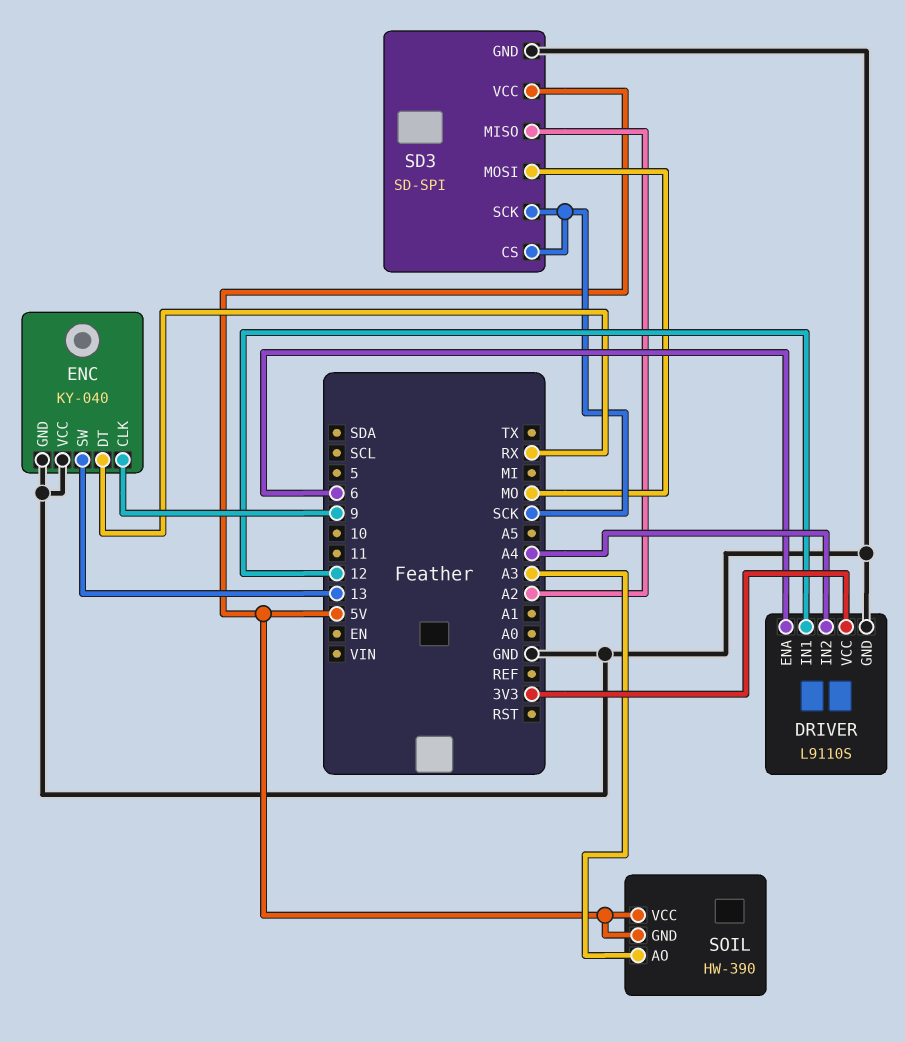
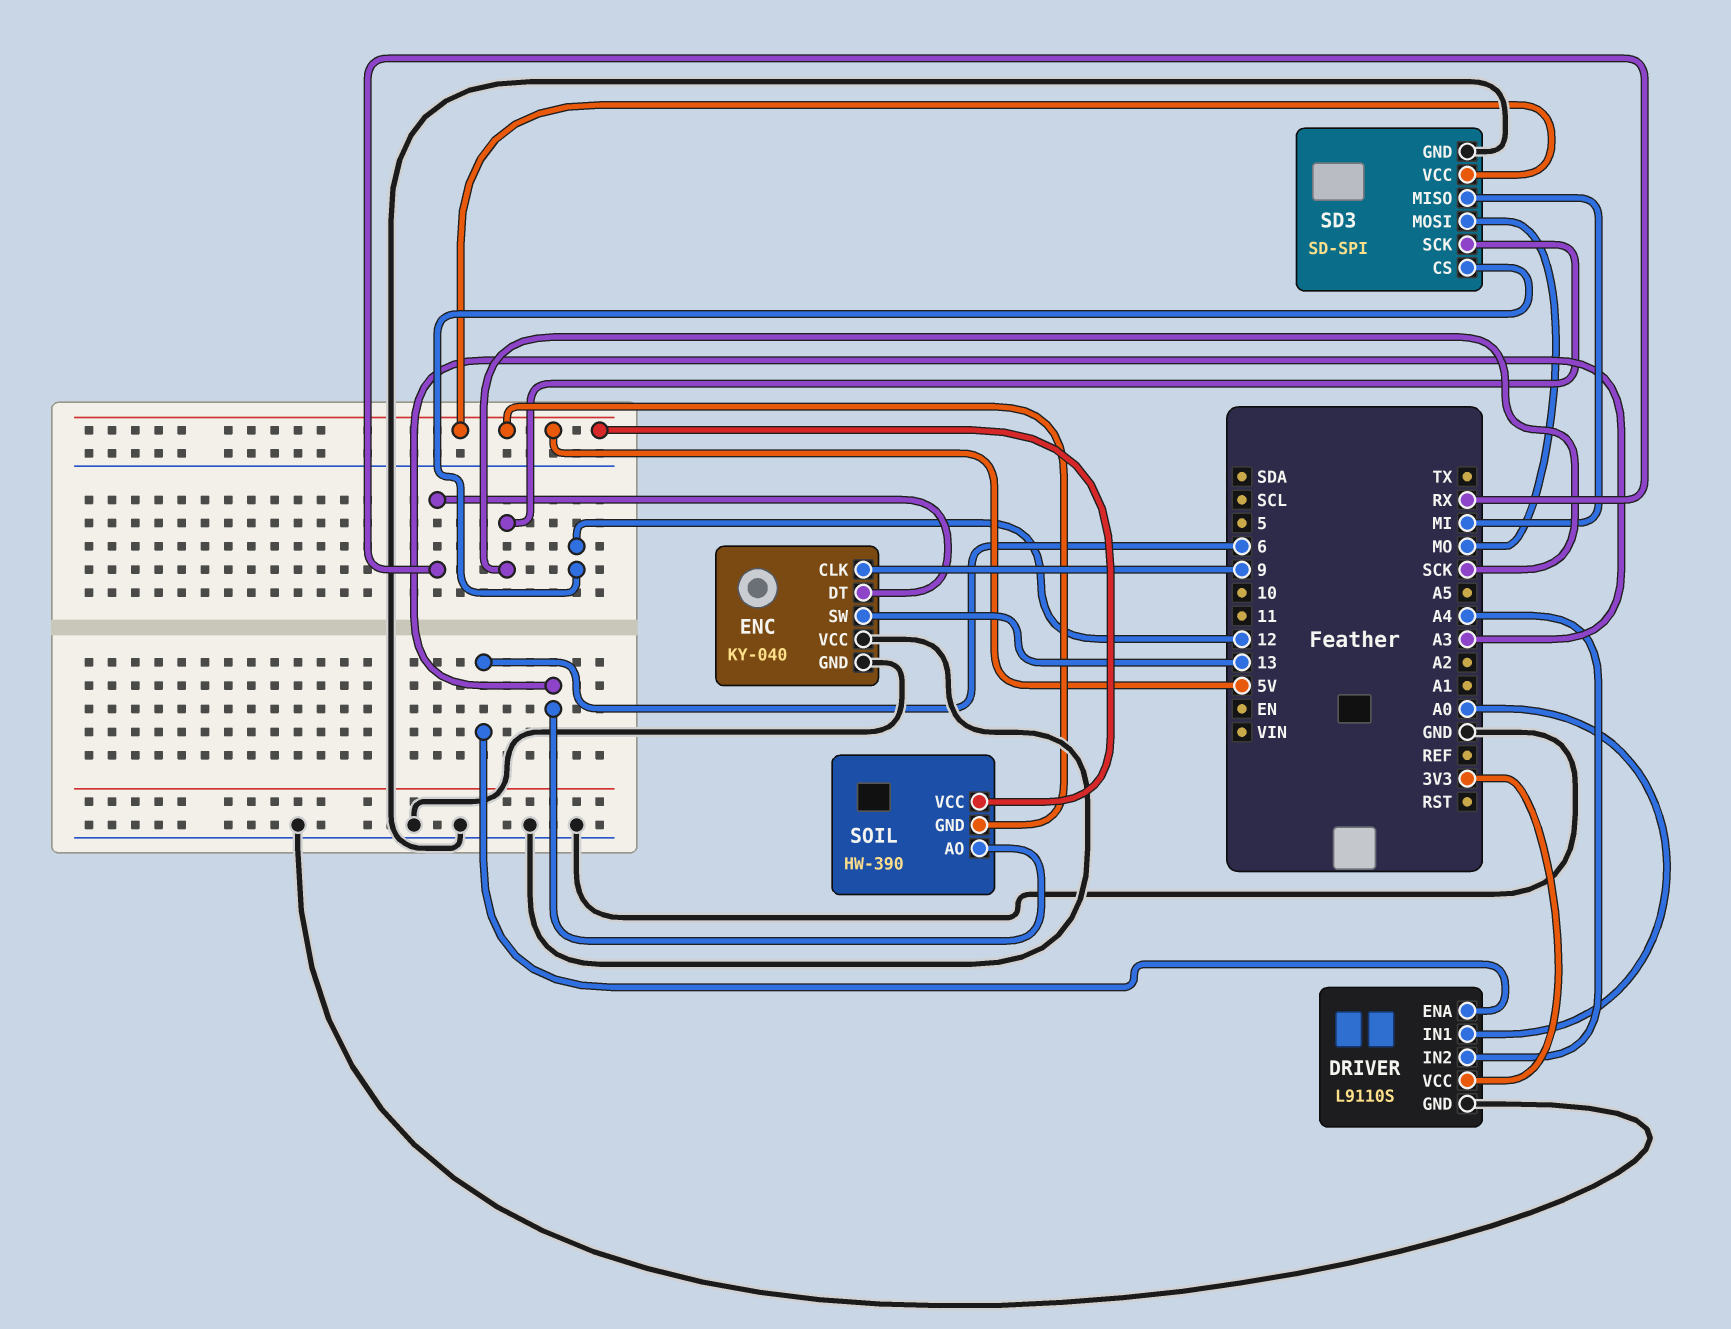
DRIVER pin IN1: 12 -> A0
SD3 pin CS: SCK -> 12
SD3 pin MISO: A2 -> MI

